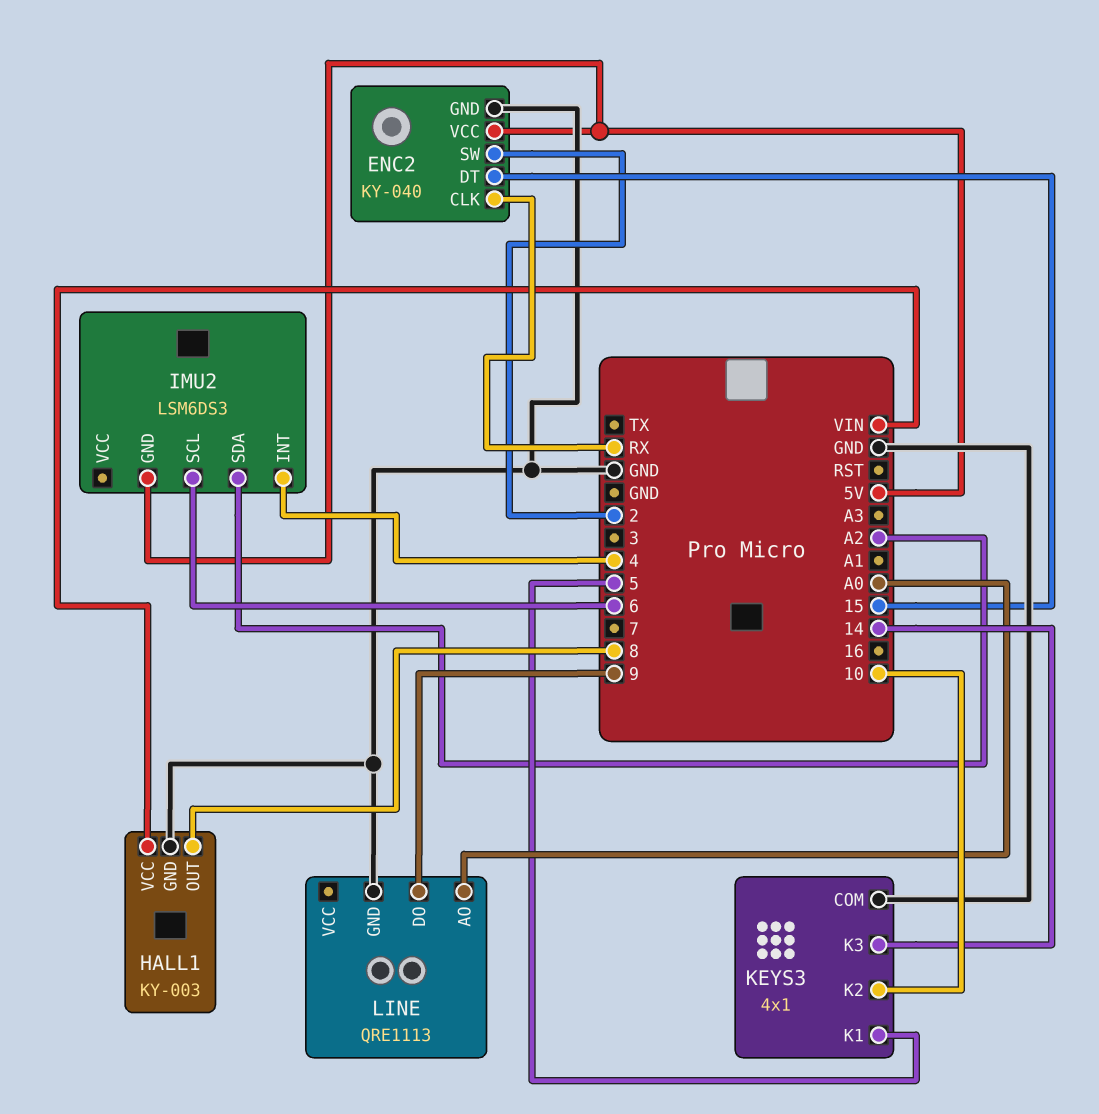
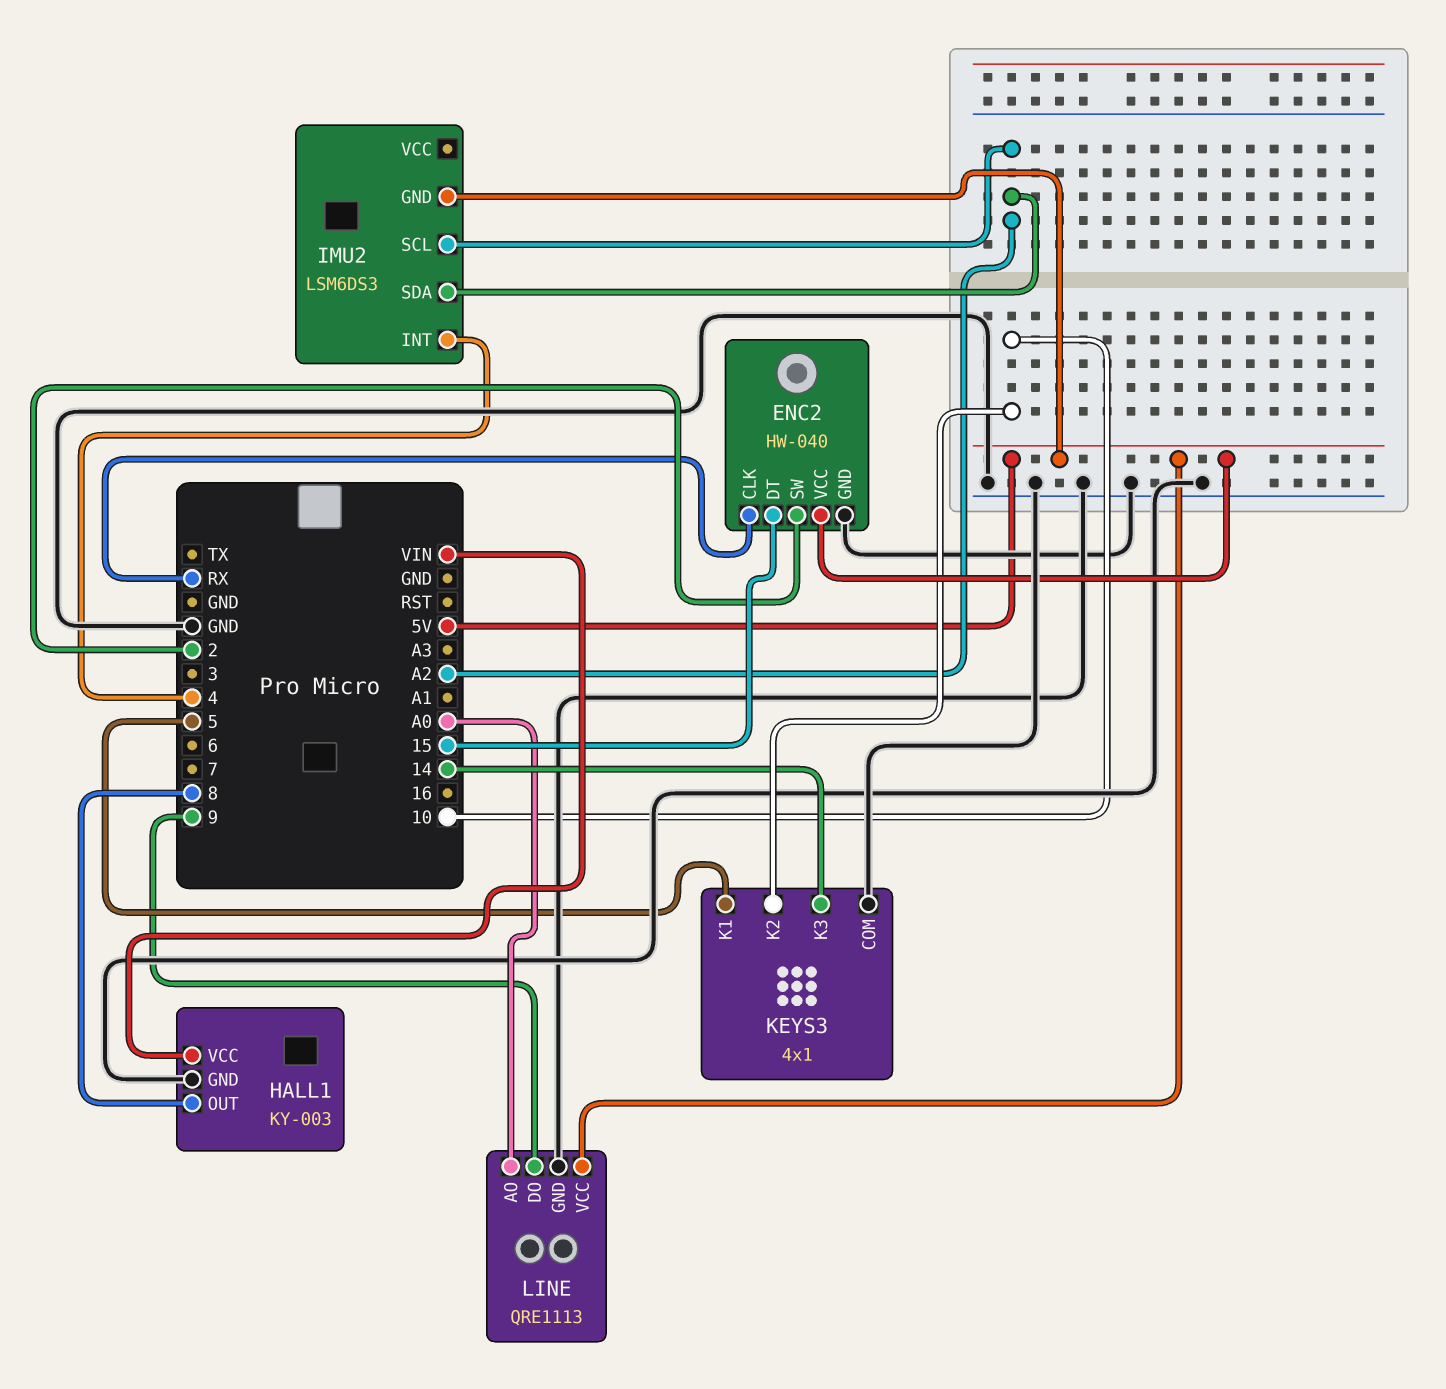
ENC2: KY-040 -> HW-040
IMU2 pin SCL: 6 -> A2
LINE pin VCC: none -> 5V

